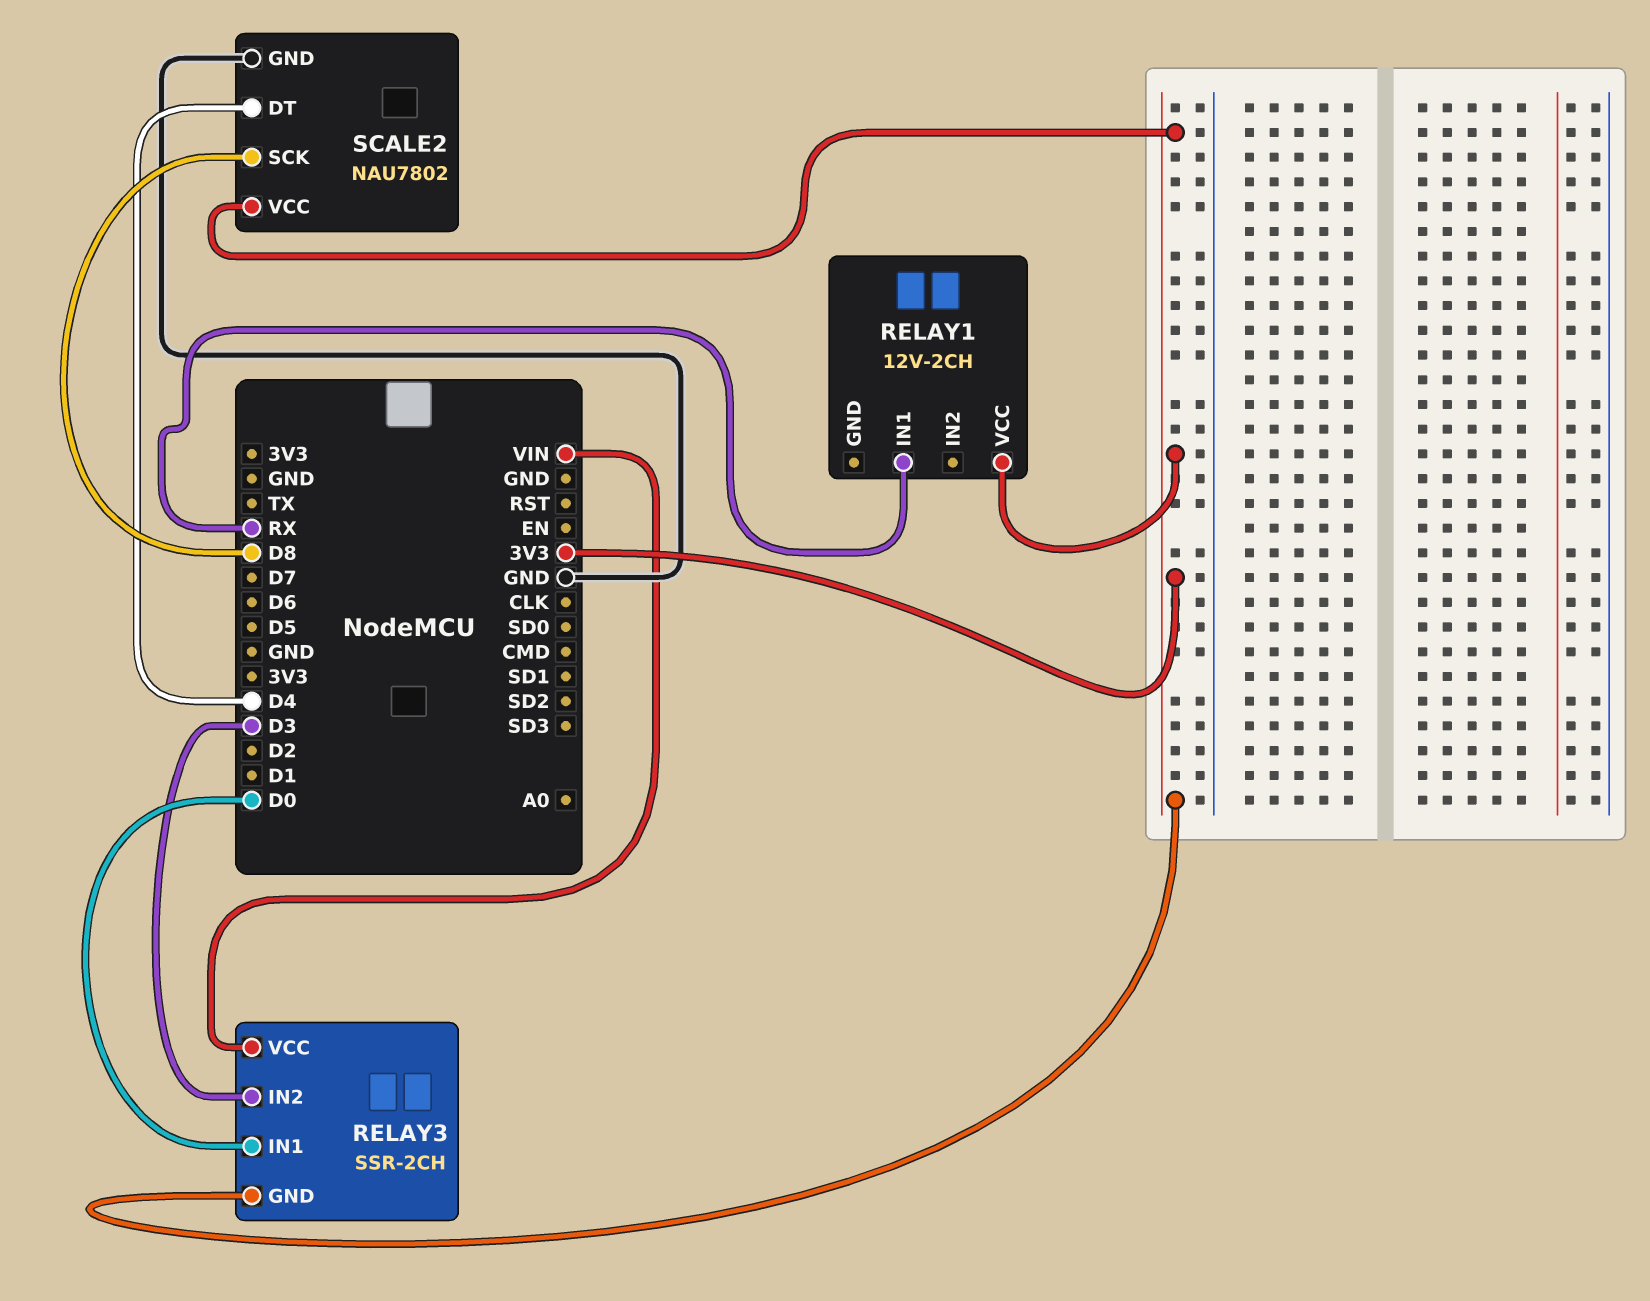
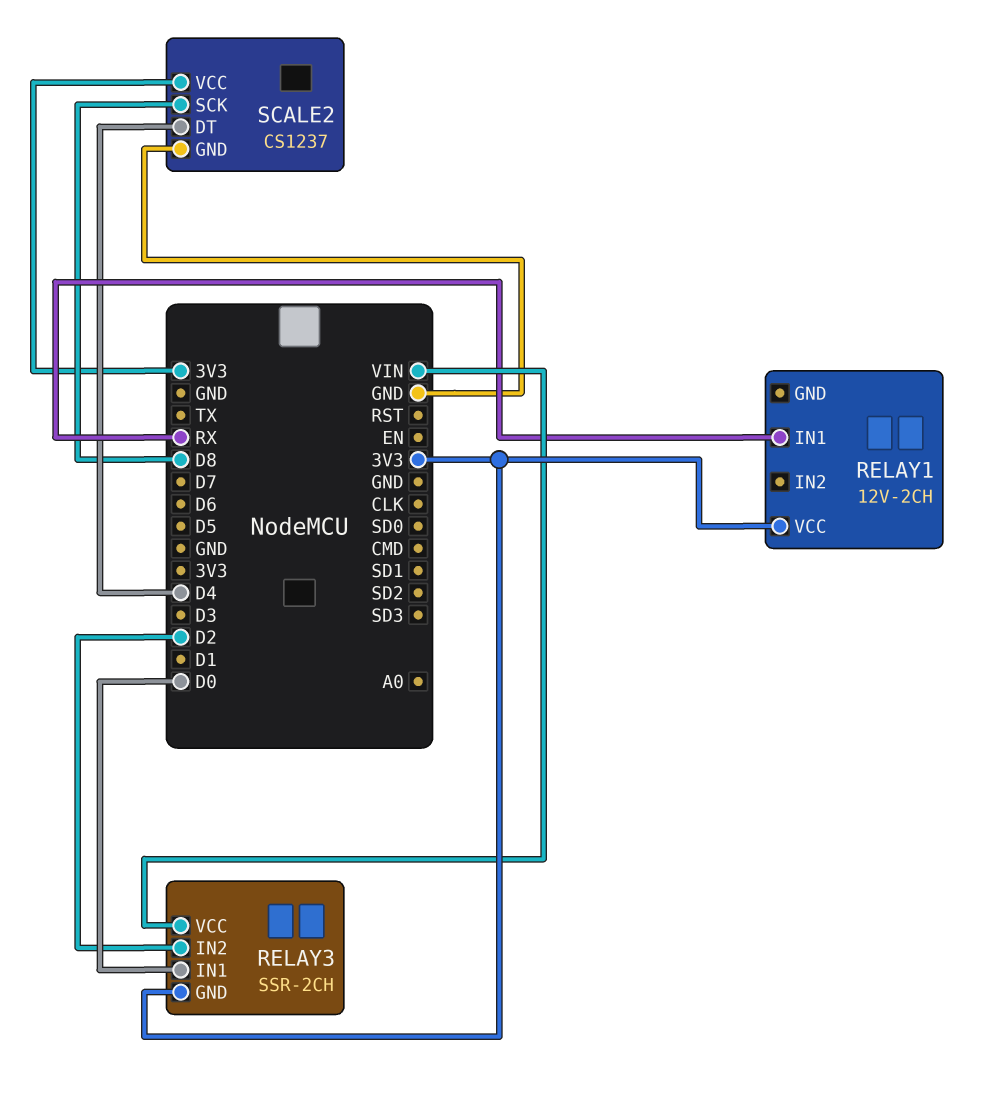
RELAY3 pin IN2: D3 -> D2
SCALE2: NAU7802 -> CS1237

